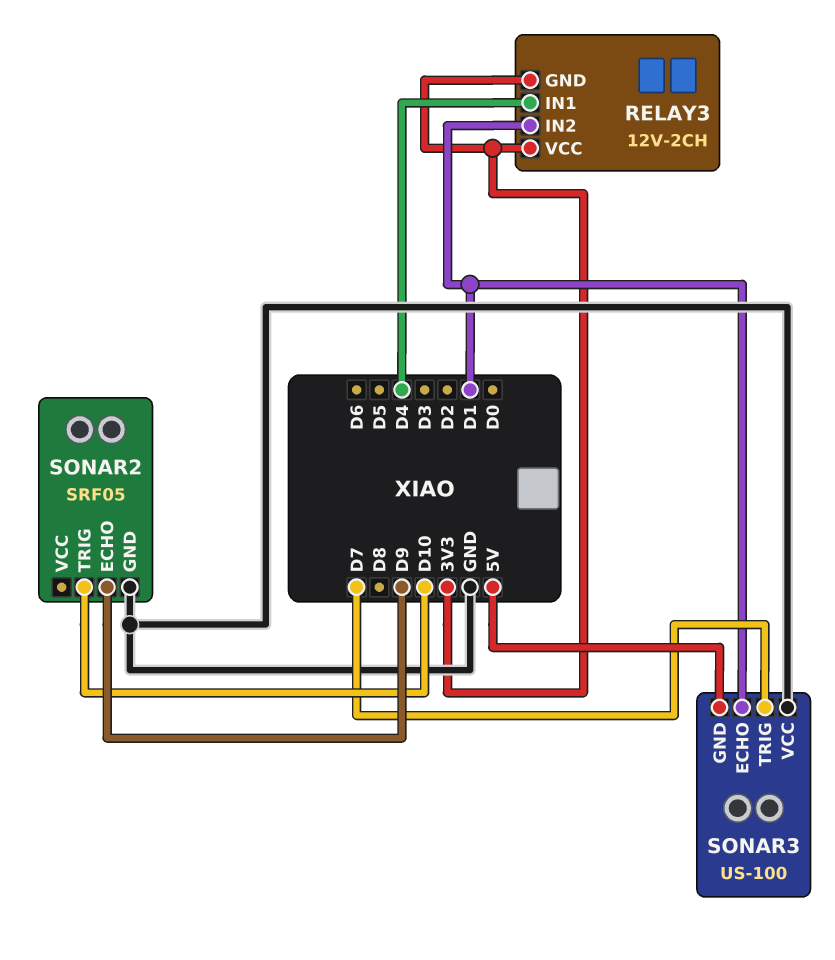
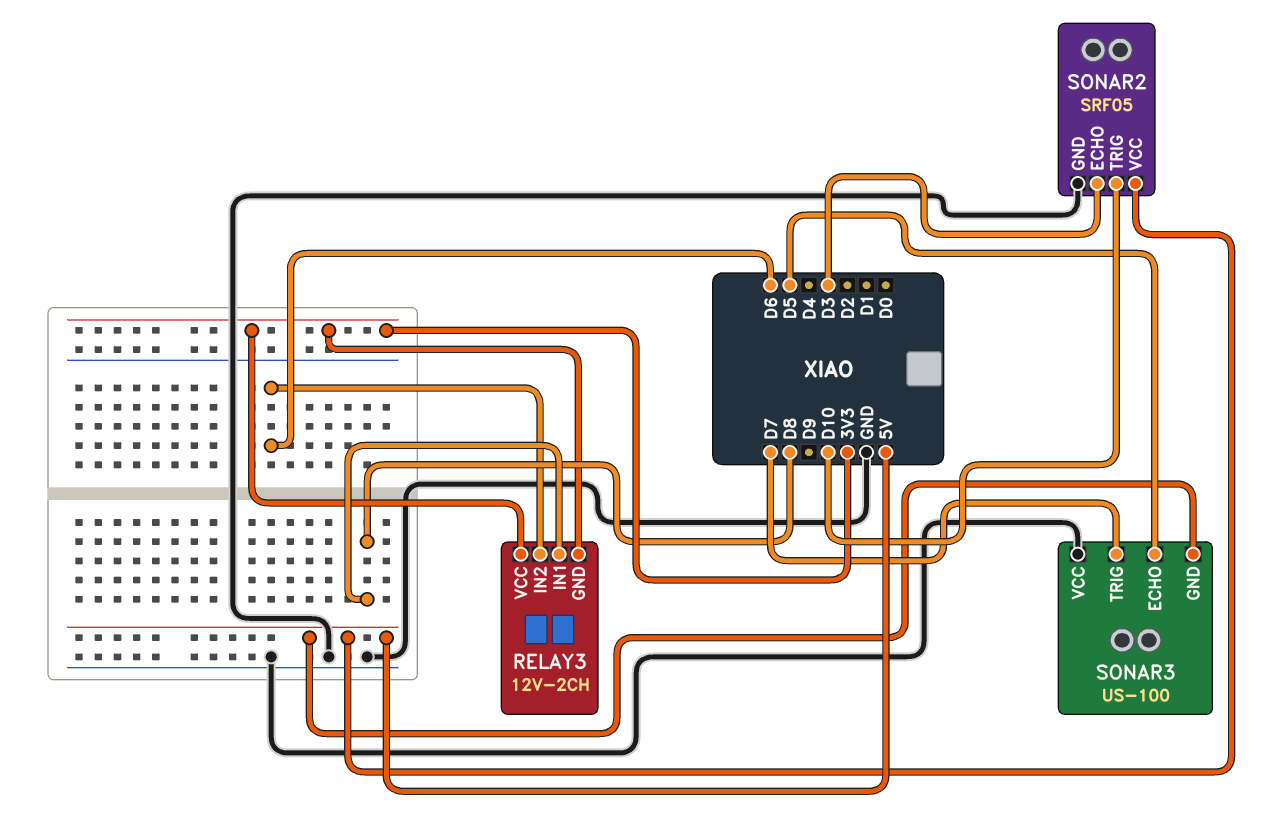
RELAY3 pin IN1: D4 -> D8
RELAY3 pin IN2: D1 -> D6
SONAR2 pin ECHO: D9 -> D3
SONAR2 pin VCC: none -> 5V
SONAR3 pin ECHO: D1 -> D5

